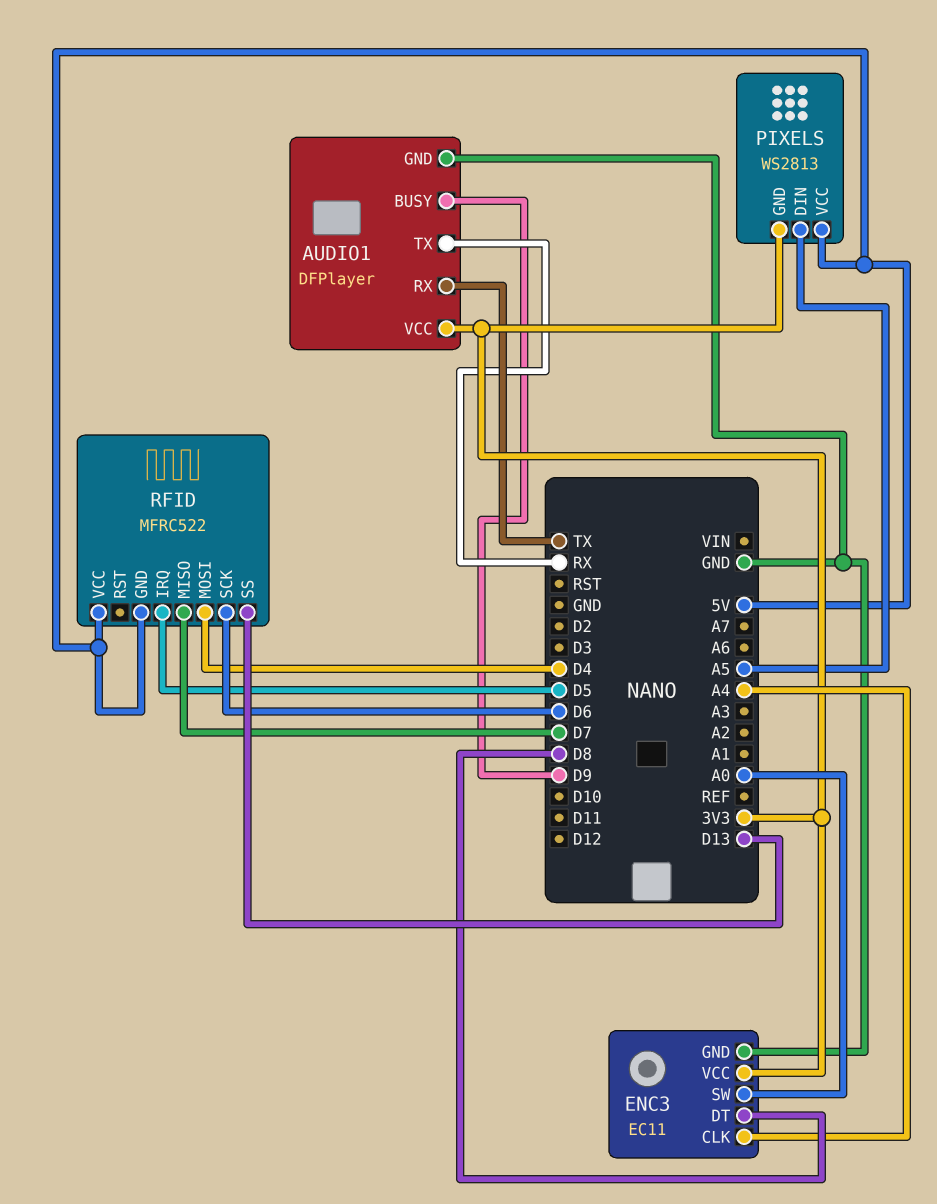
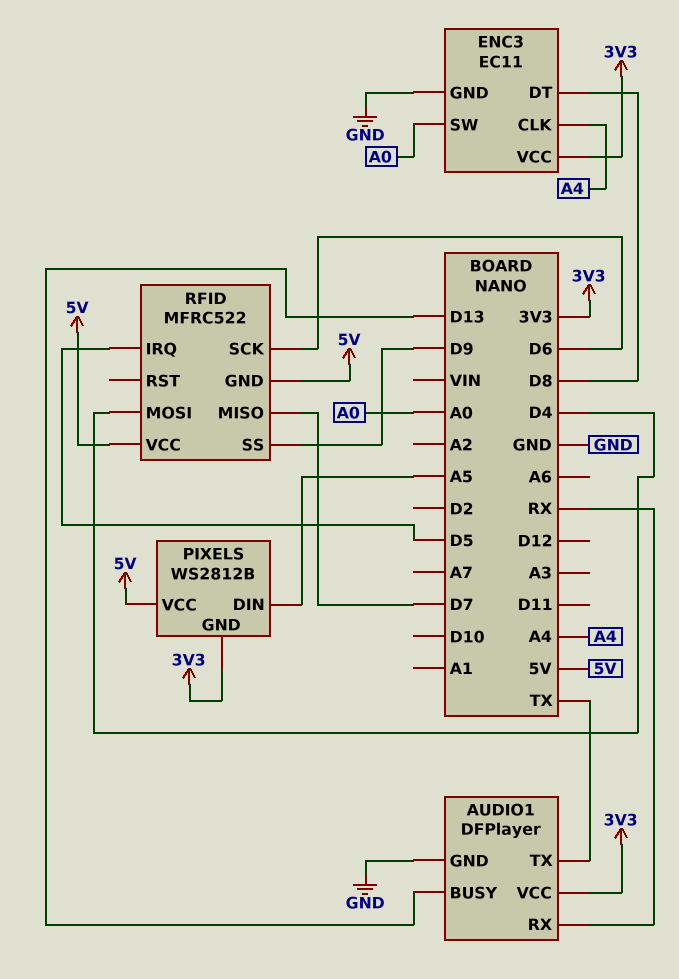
AUDIO1 pin BUSY: D9 -> D13
AUDIO1 pin RX: TX -> RX
AUDIO1 pin TX: RX -> TX
PIXELS: WS2813 -> WS2812B
RFID pin SS: D13 -> D9

